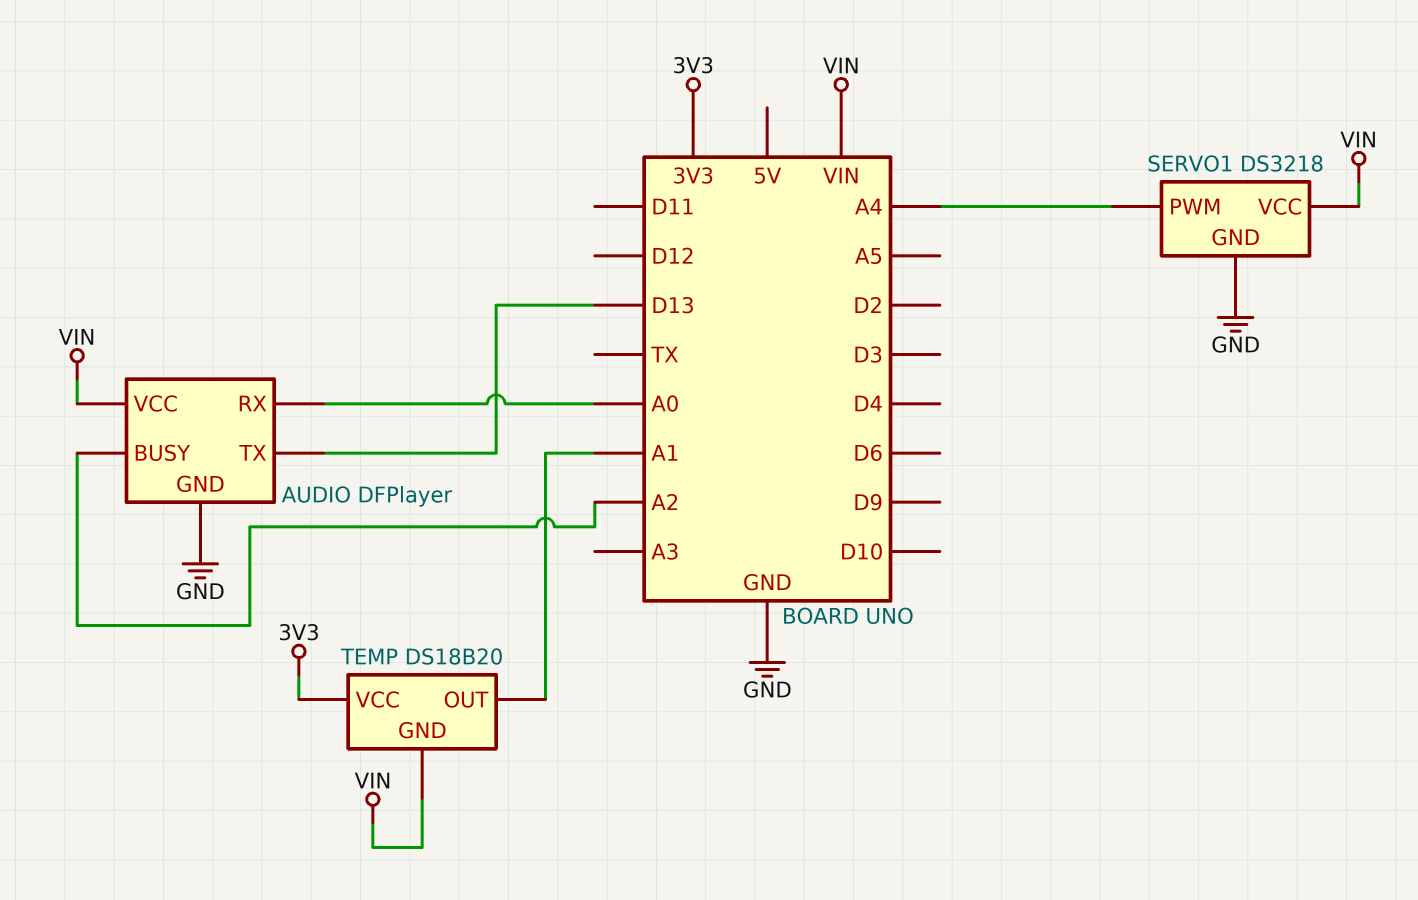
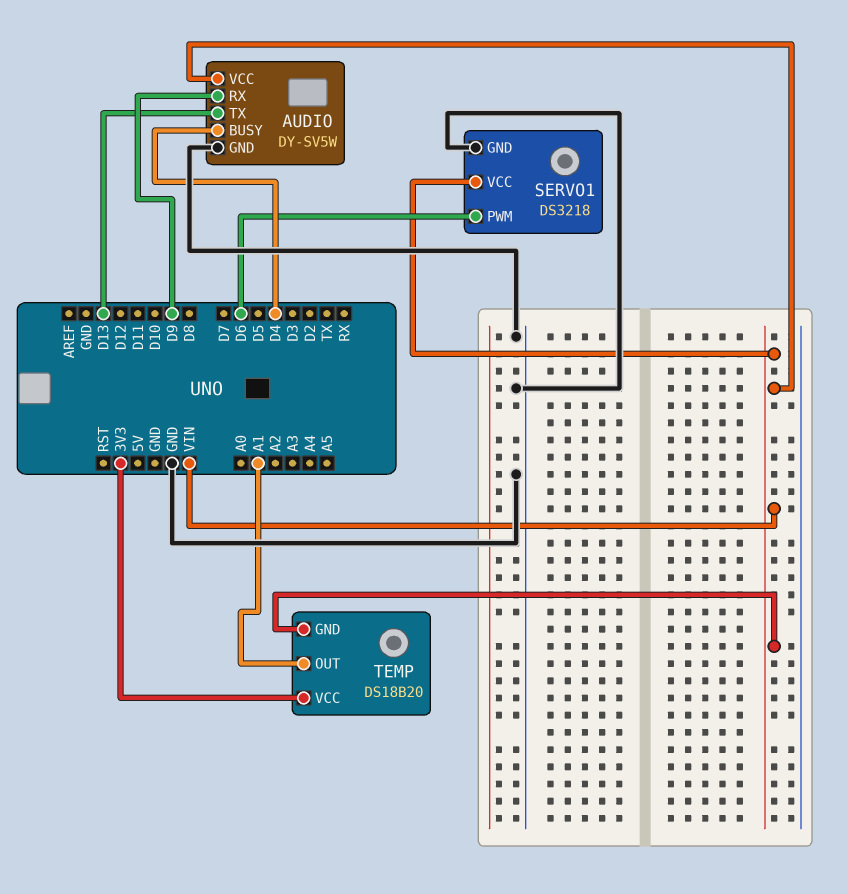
AUDIO: DFPlayer -> DY-SV5W
AUDIO pin BUSY: A2 -> D4
AUDIO pin RX: A0 -> D9
SERVO1 pin PWM: A4 -> D6

